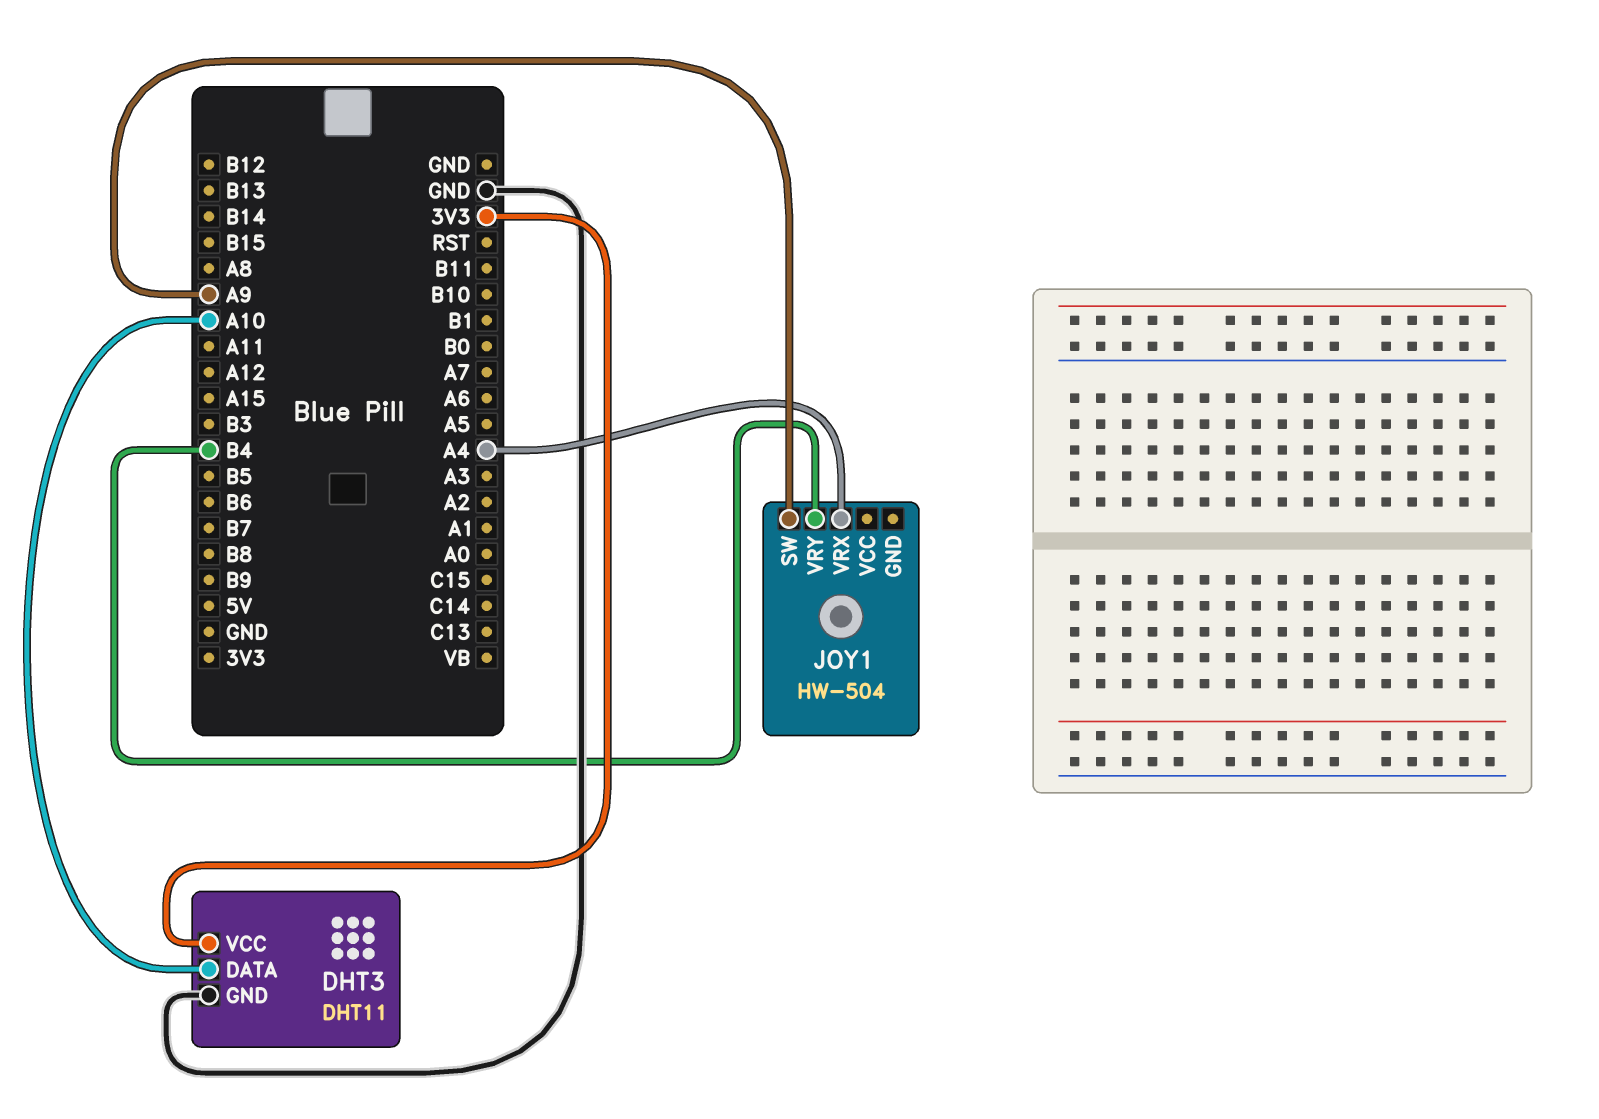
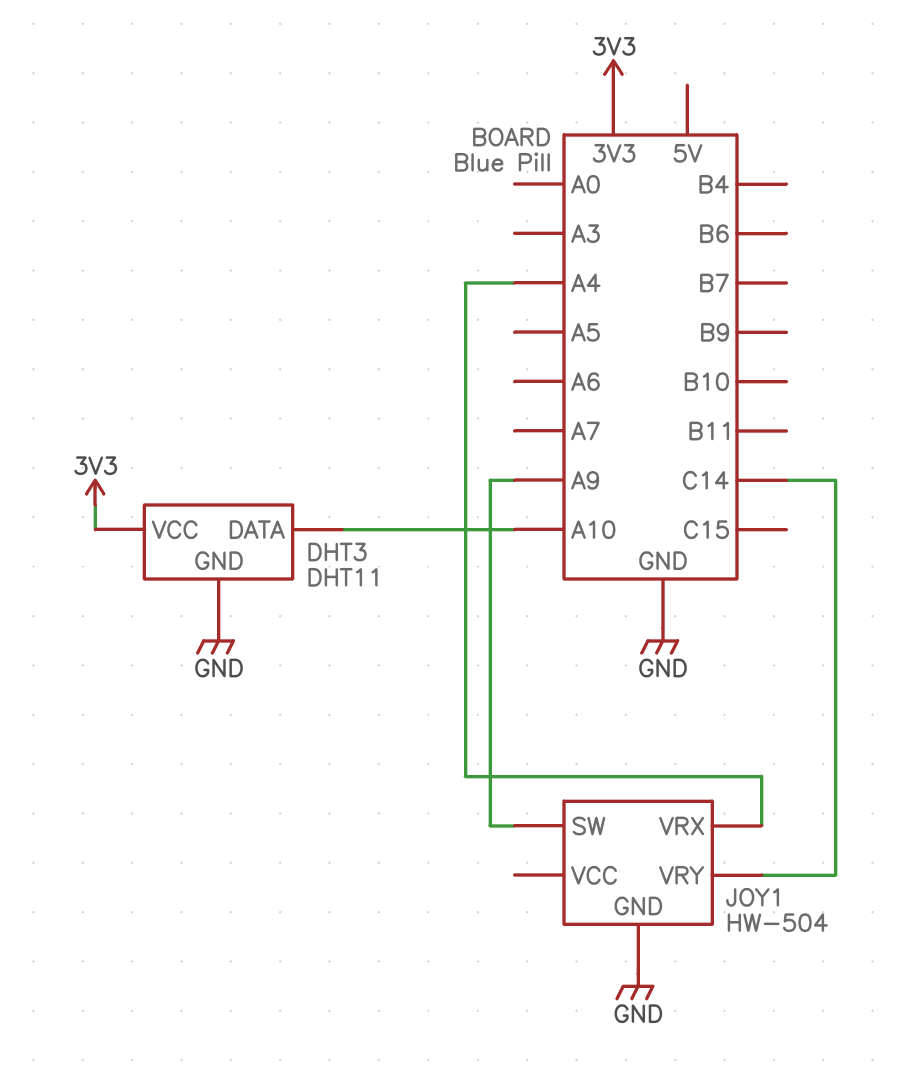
JOY1 pin GND: none -> GND
JOY1 pin VRY: B4 -> C14

